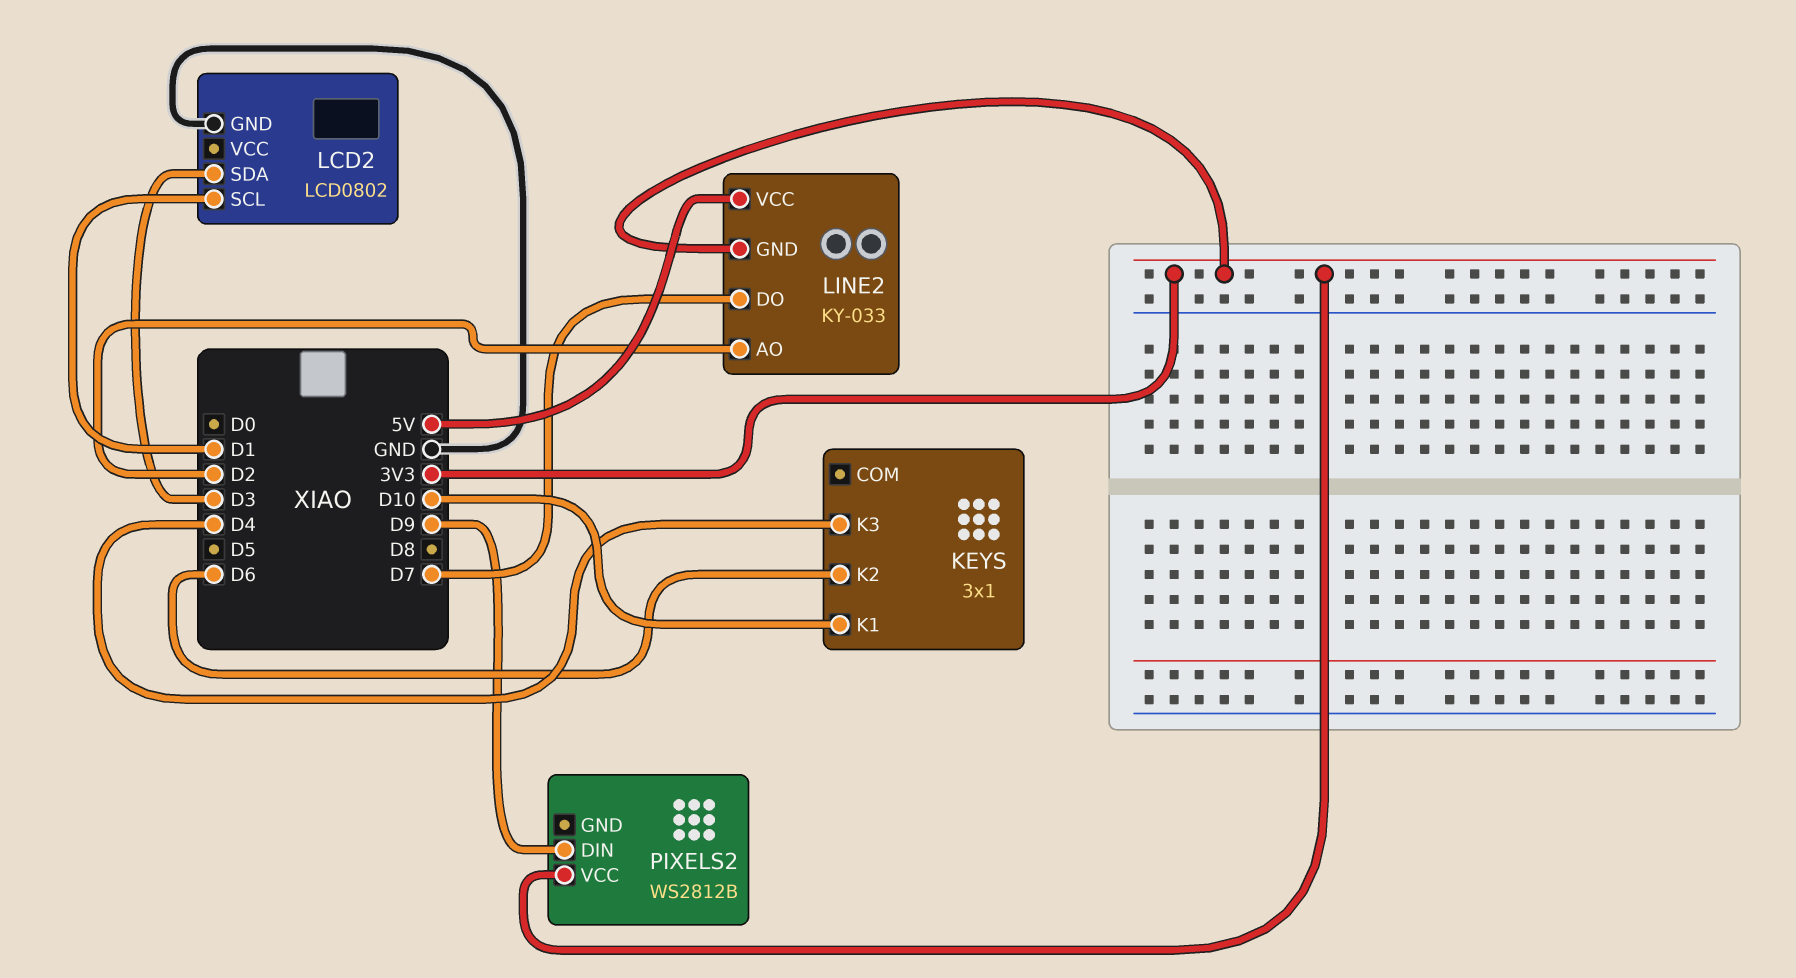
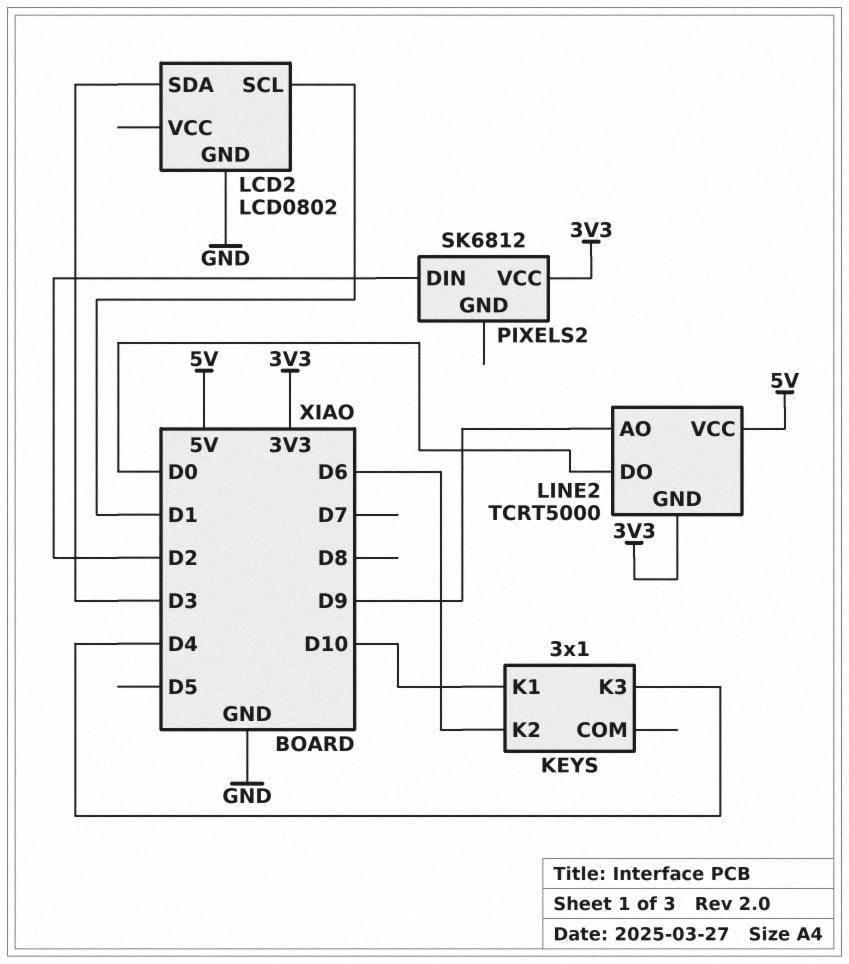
LINE2: KY-033 -> TCRT5000
LINE2 pin AO: D2 -> D9
LINE2 pin DO: D7 -> D0
PIXELS2: WS2812B -> SK6812
PIXELS2 pin DIN: D9 -> D2

